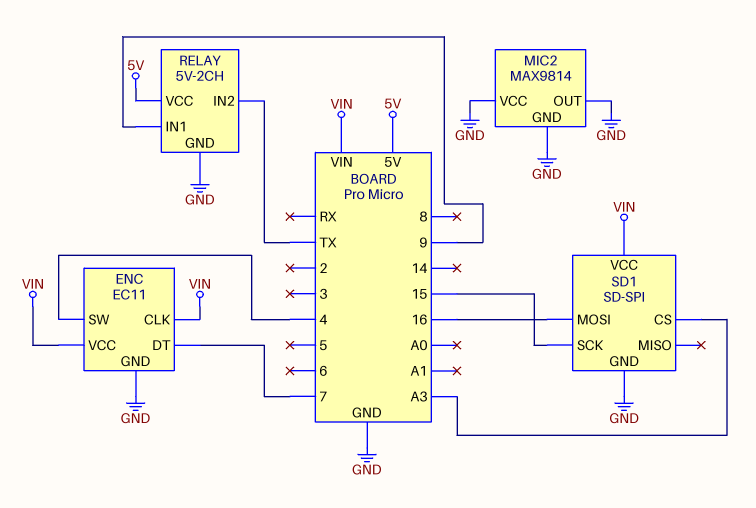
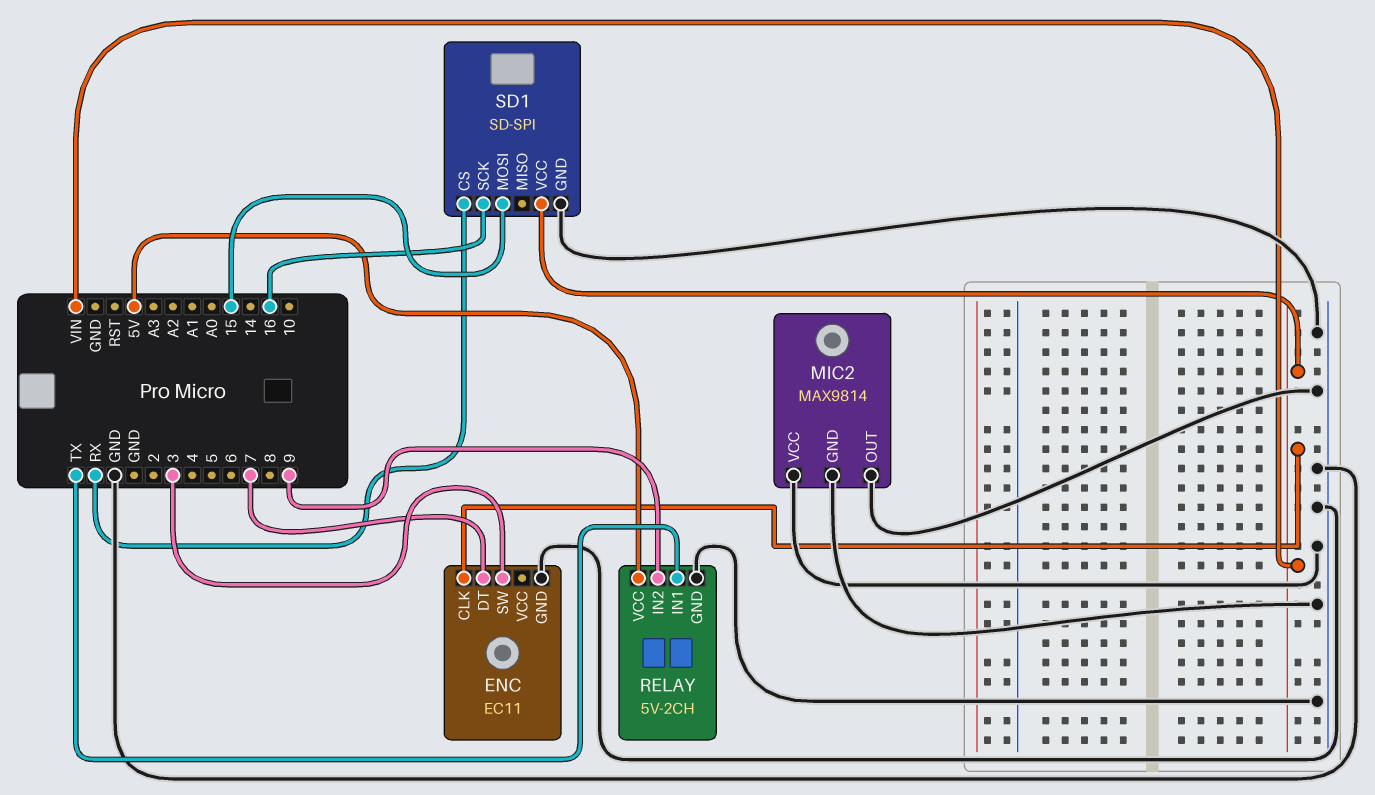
ENC pin SW: 4 -> 3
ENC pin VCC: VIN -> none
RELAY pin IN1: 9 -> TX
RELAY pin IN2: TX -> 9
SD1 pin CS: A3 -> RX
SD1 pin MOSI: 16 -> 15
SD1 pin SCK: 15 -> 16

